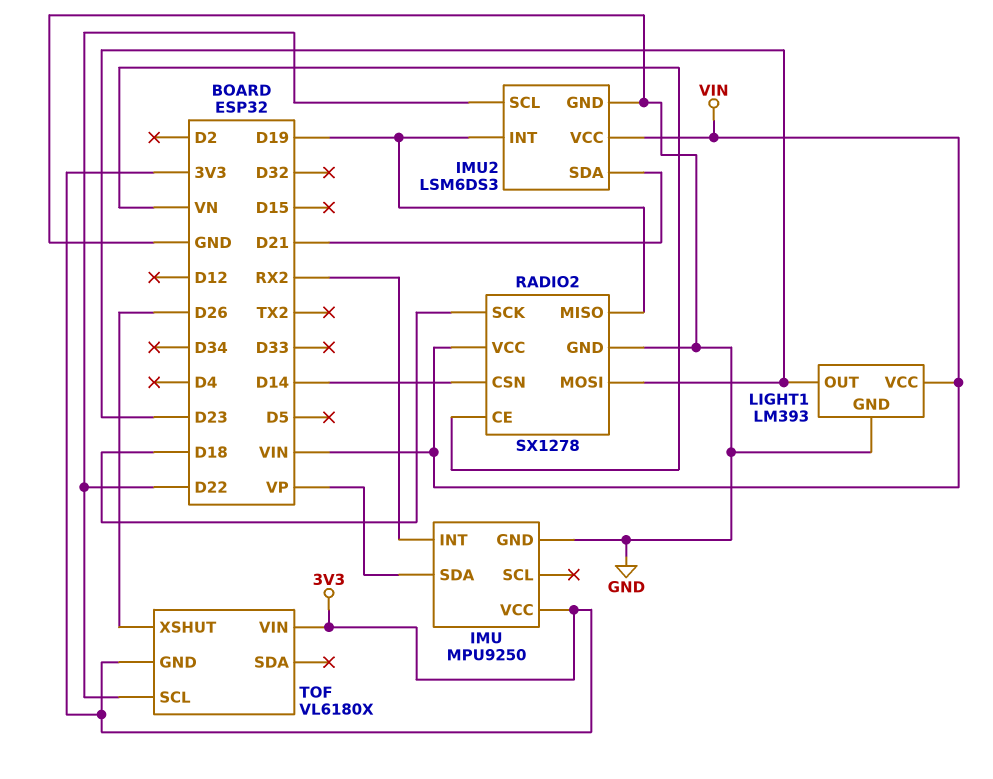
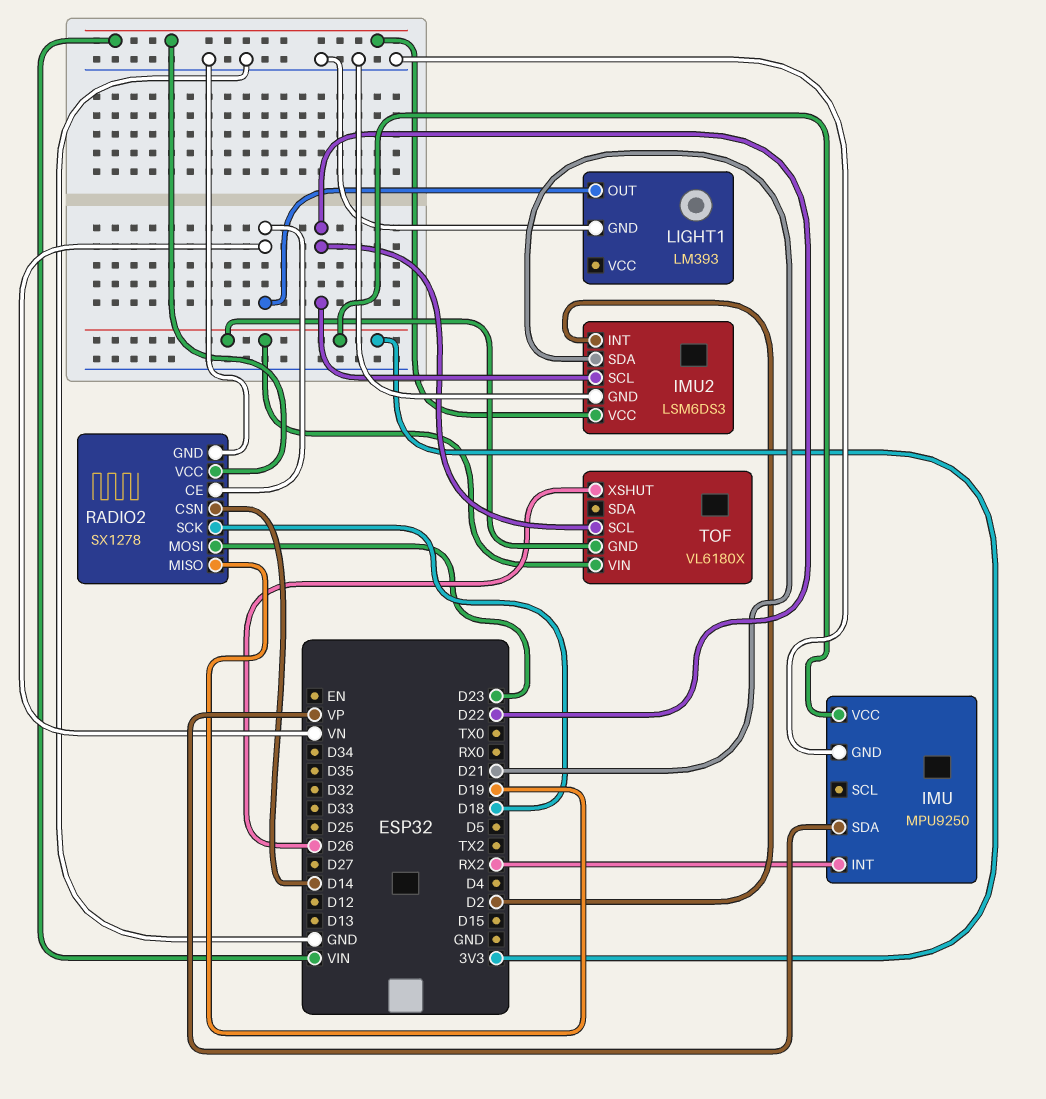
IMU2 pin INT: D19 -> D2
LIGHT1 pin OUT: D23 -> VN
LIGHT1 pin VCC: VIN -> none

